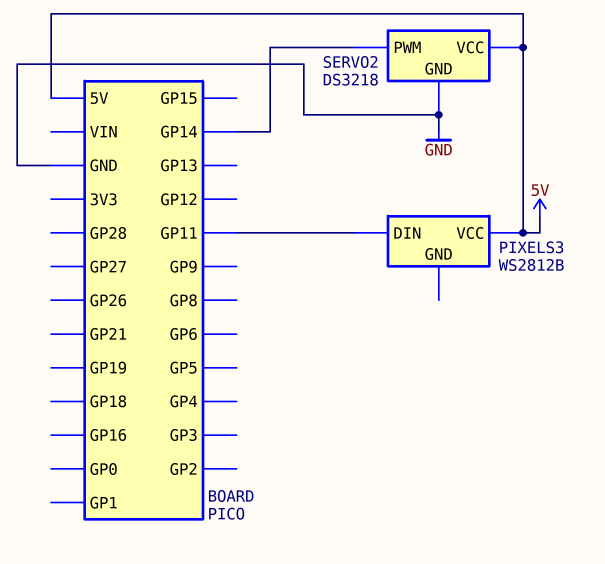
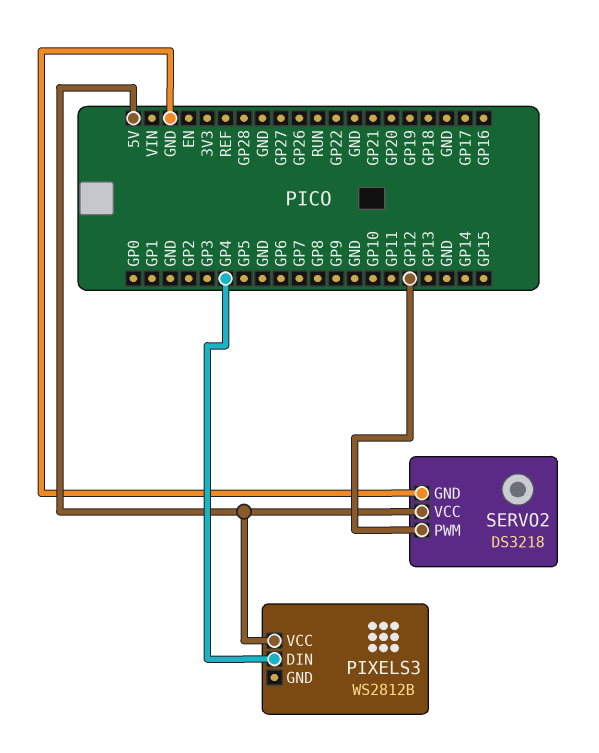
PIXELS3 pin DIN: GP11 -> GP4
SERVO2 pin PWM: GP14 -> GP12

